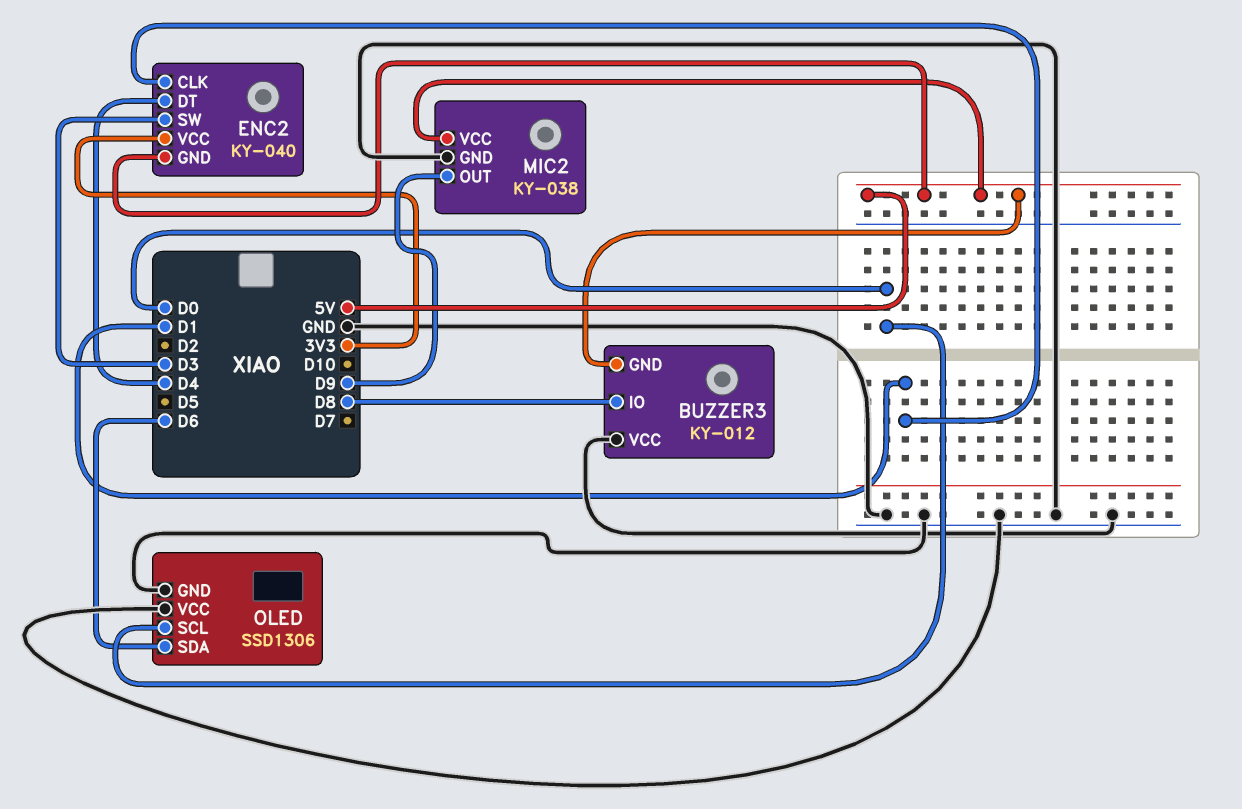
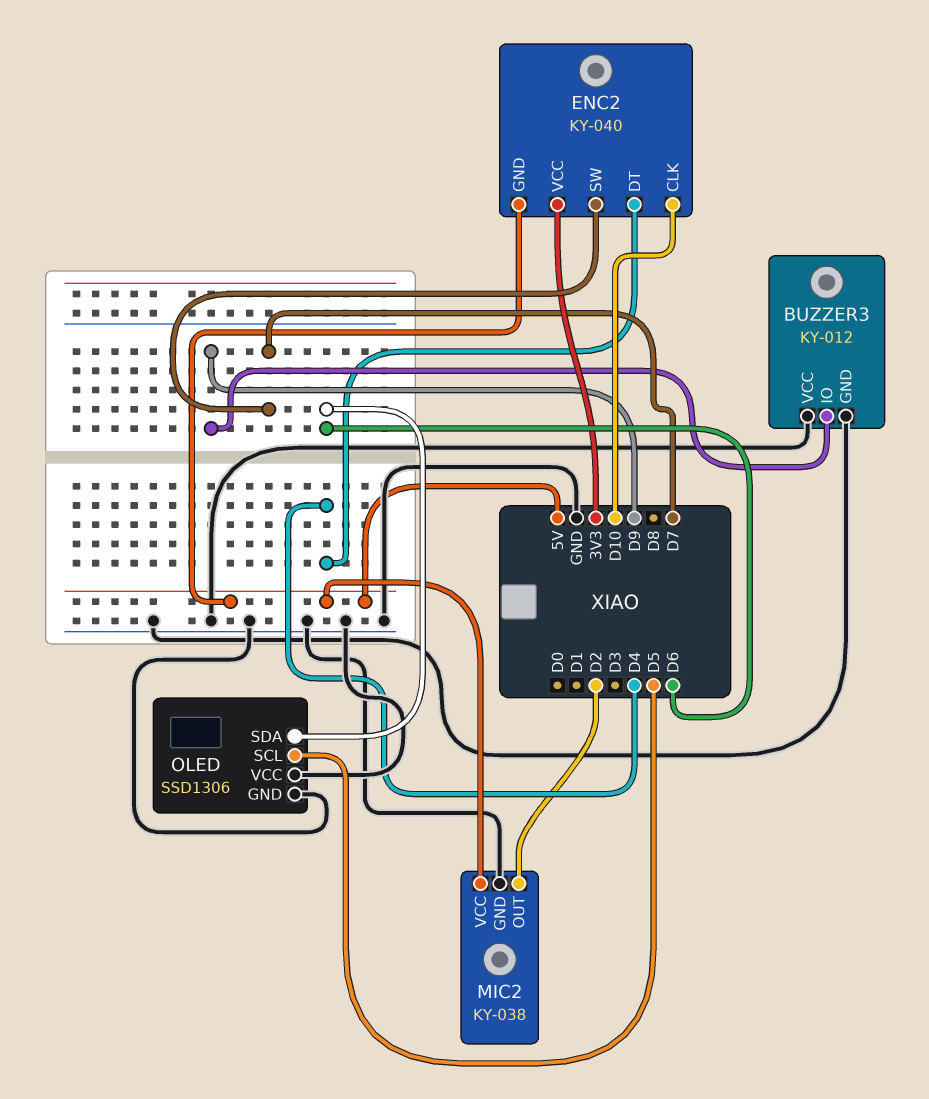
BUZZER3 pin GND: 5V -> GND
BUZZER3 pin IO: D8 -> D9
ENC2 pin CLK: D1 -> D10
ENC2 pin SW: D3 -> D7
MIC2 pin OUT: D9 -> D2
OLED pin SCL: D0 -> D5

